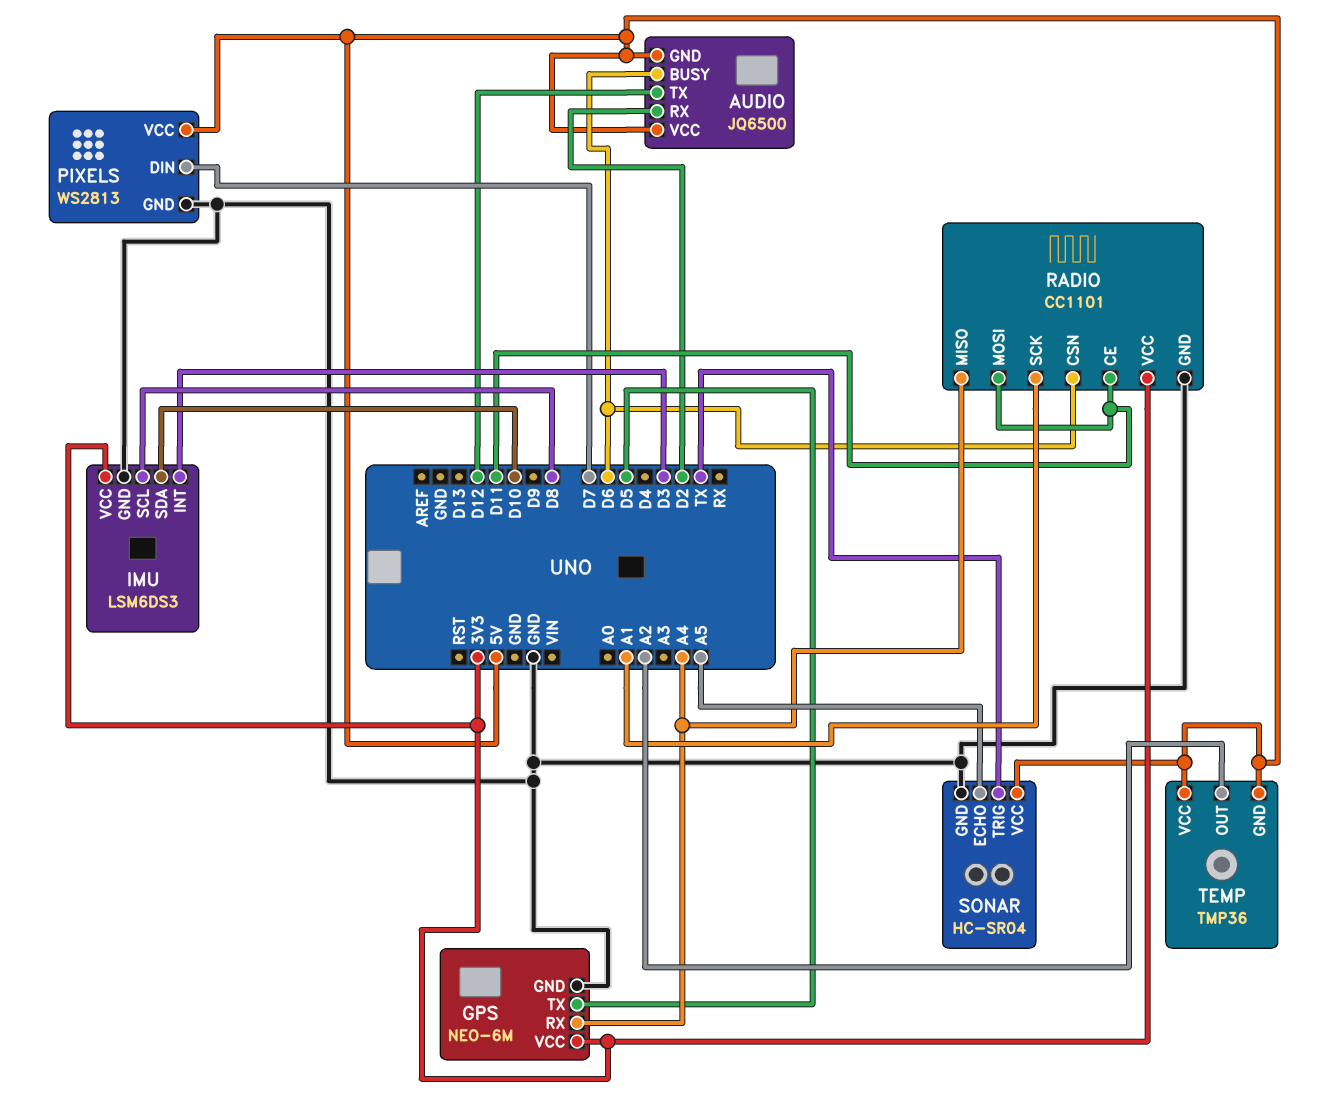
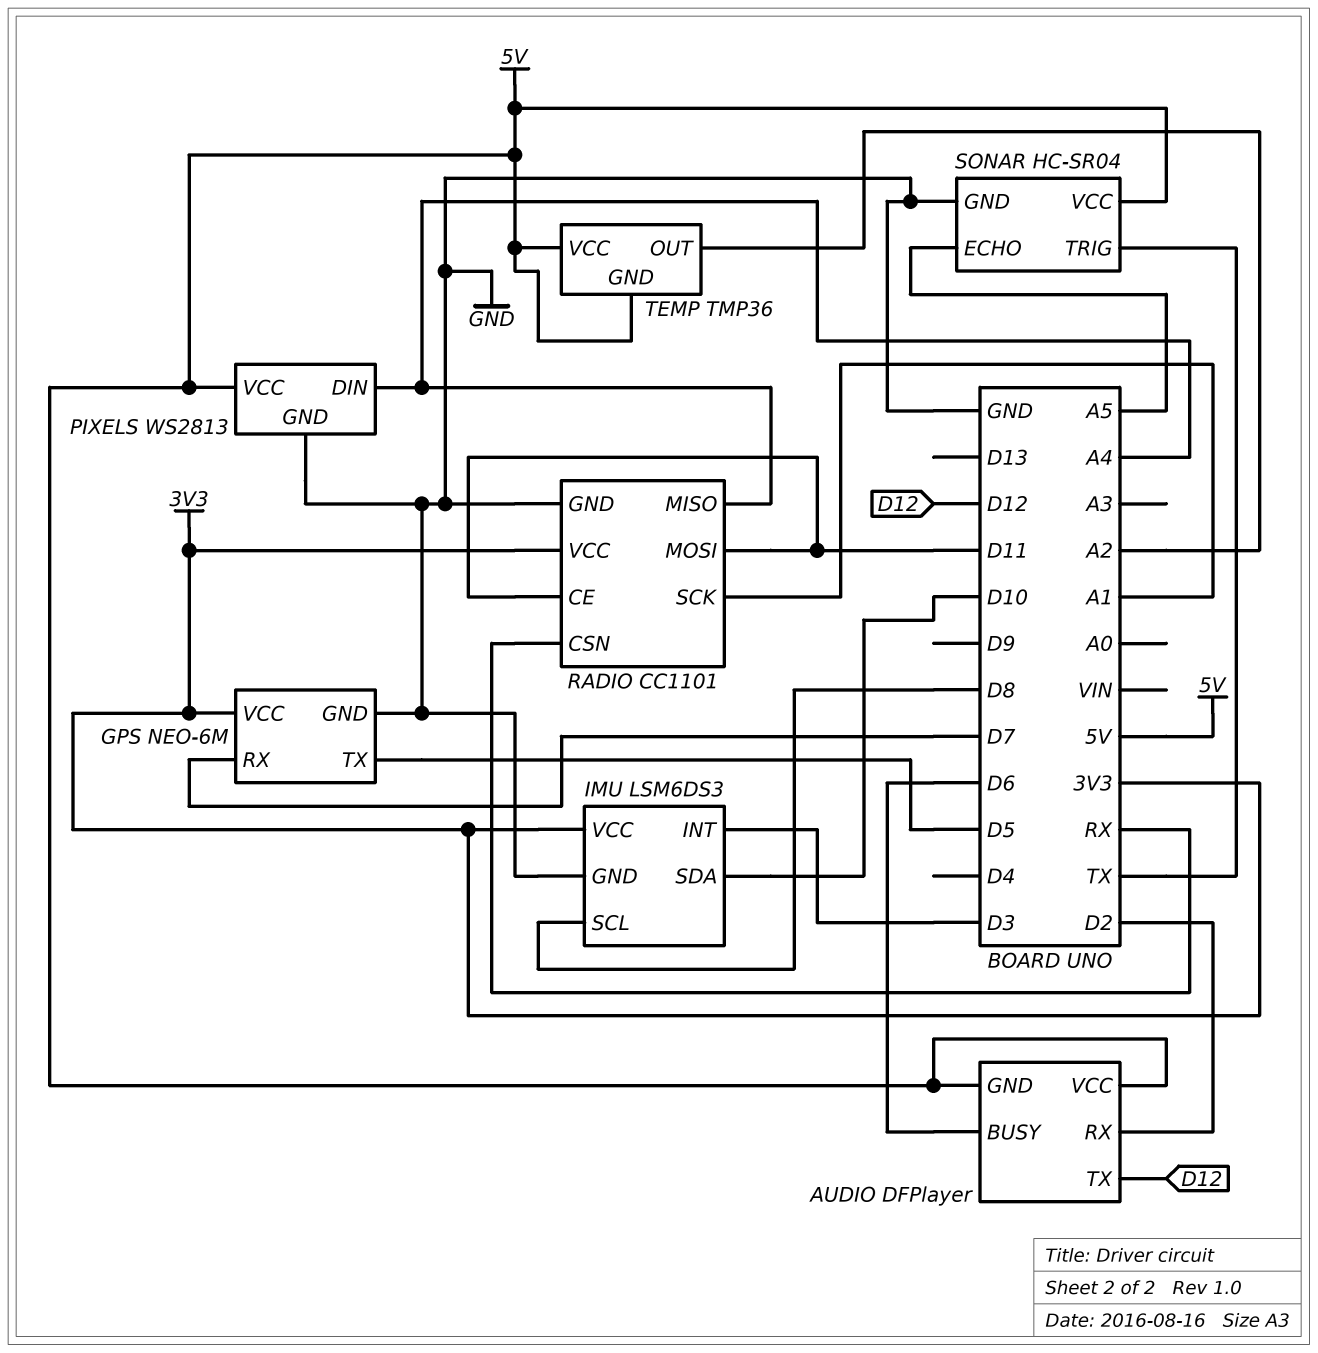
AUDIO: JQ6500 -> DFPlayer
GPS pin RX: A4 -> D7
PIXELS pin DIN: D7 -> A4
RADIO pin CSN: D6 -> RX

